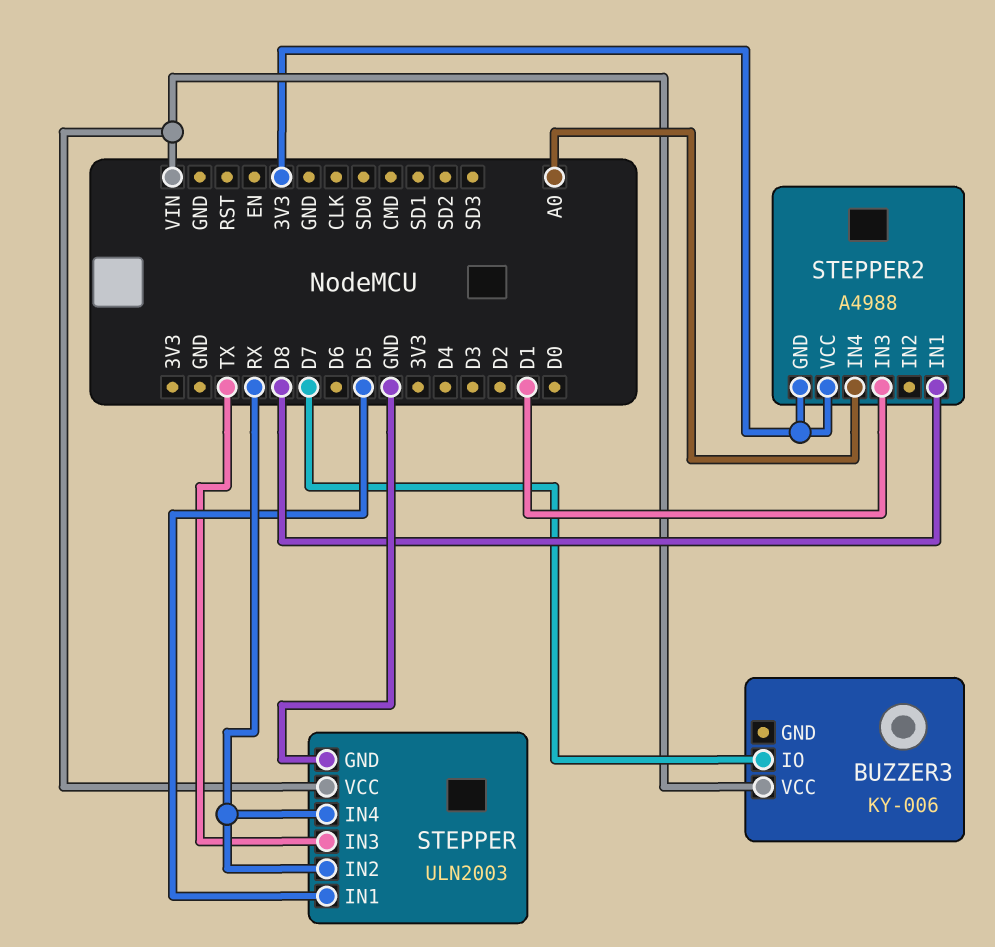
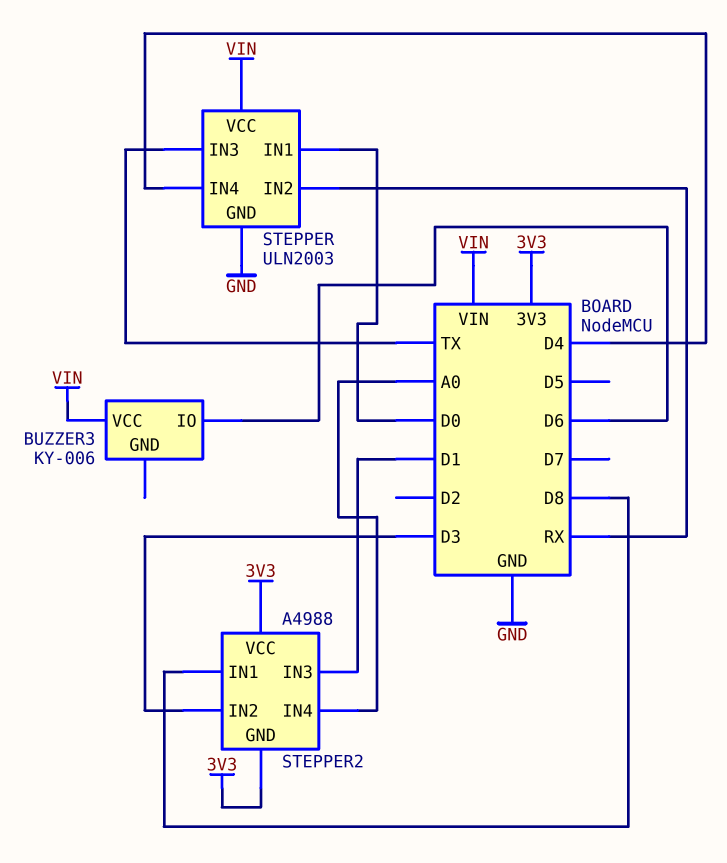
BUZZER3 pin IO: D7 -> D6
STEPPER pin IN1: D5 -> D0
STEPPER pin IN4: RX -> D4
STEPPER2 pin IN2: none -> D3

